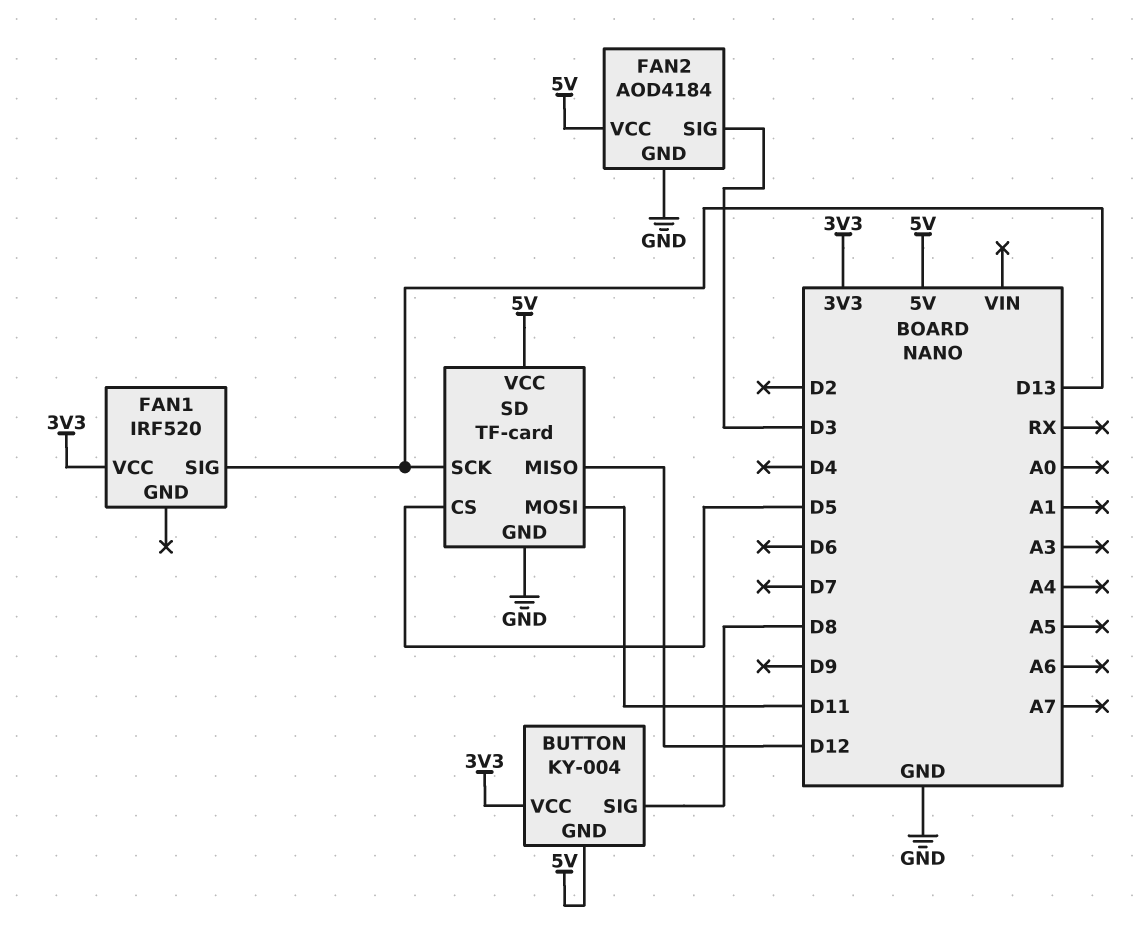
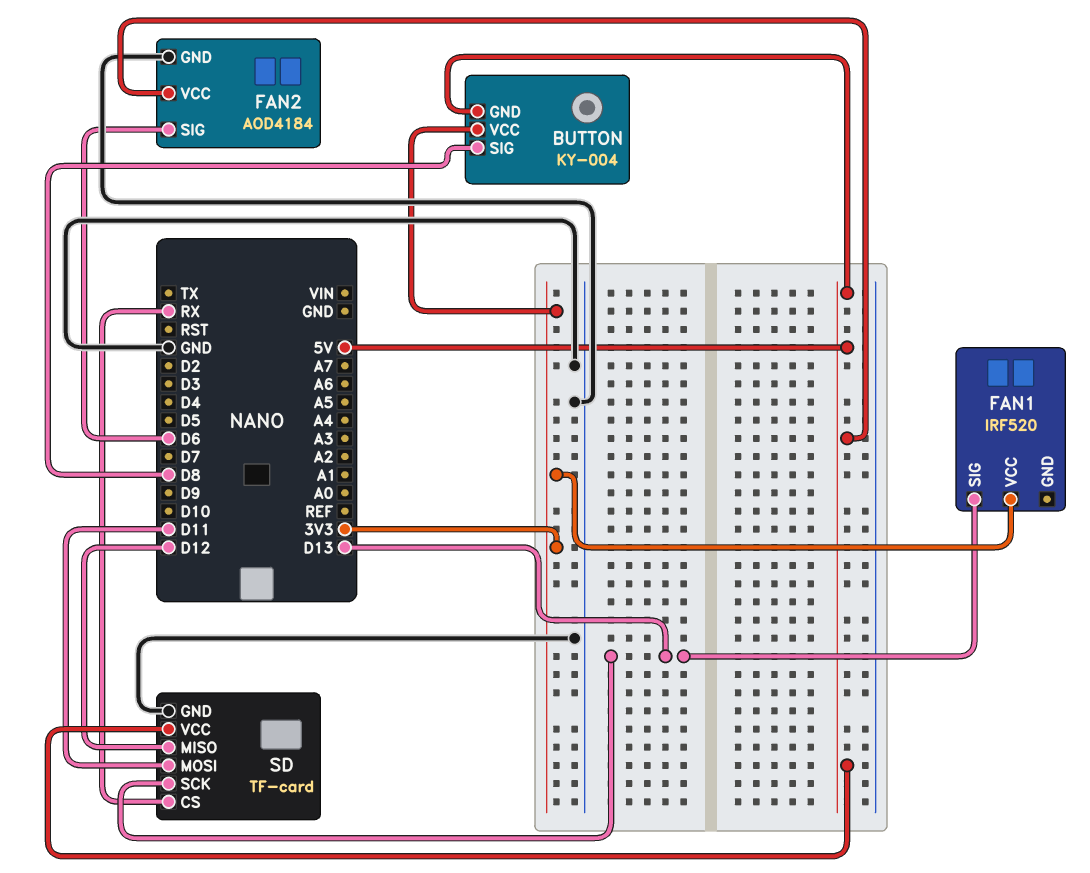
FAN2 pin SIG: D3 -> D6
SD pin CS: D5 -> RX

